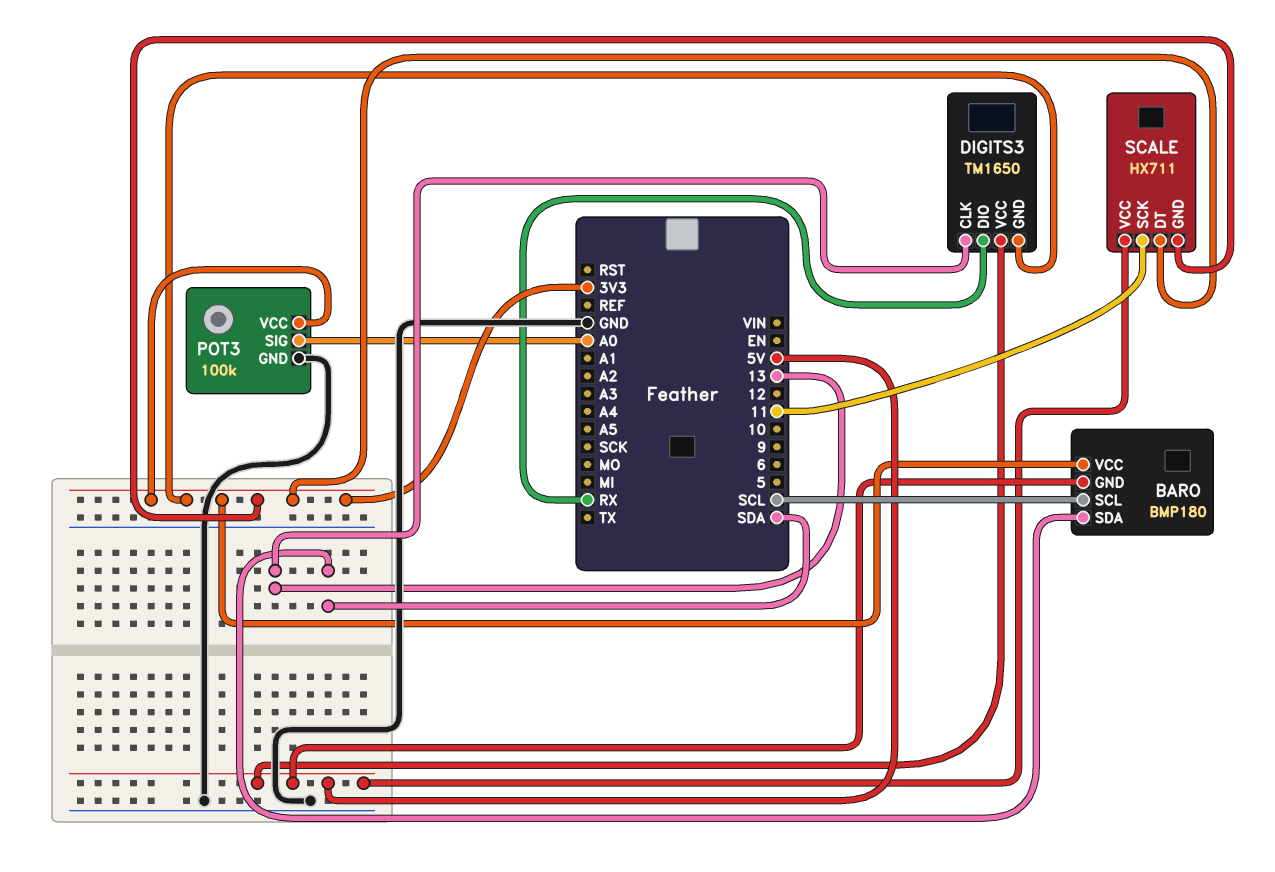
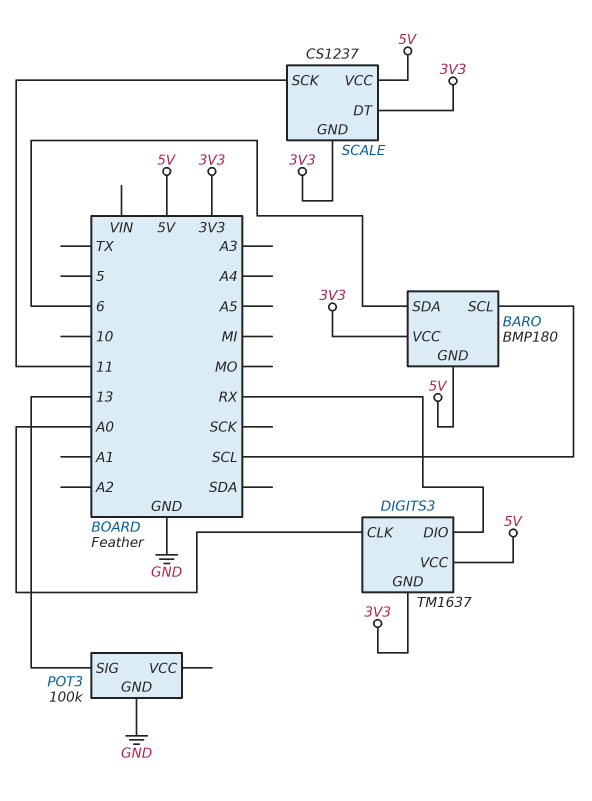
BARO pin SDA: SDA -> 6
DIGITS3: TM1650 -> TM1637
DIGITS3 pin CLK: 13 -> A0
POT3 pin SIG: A0 -> 13
POT3 pin VCC: 3V3 -> none
SCALE: HX711 -> CS1237

